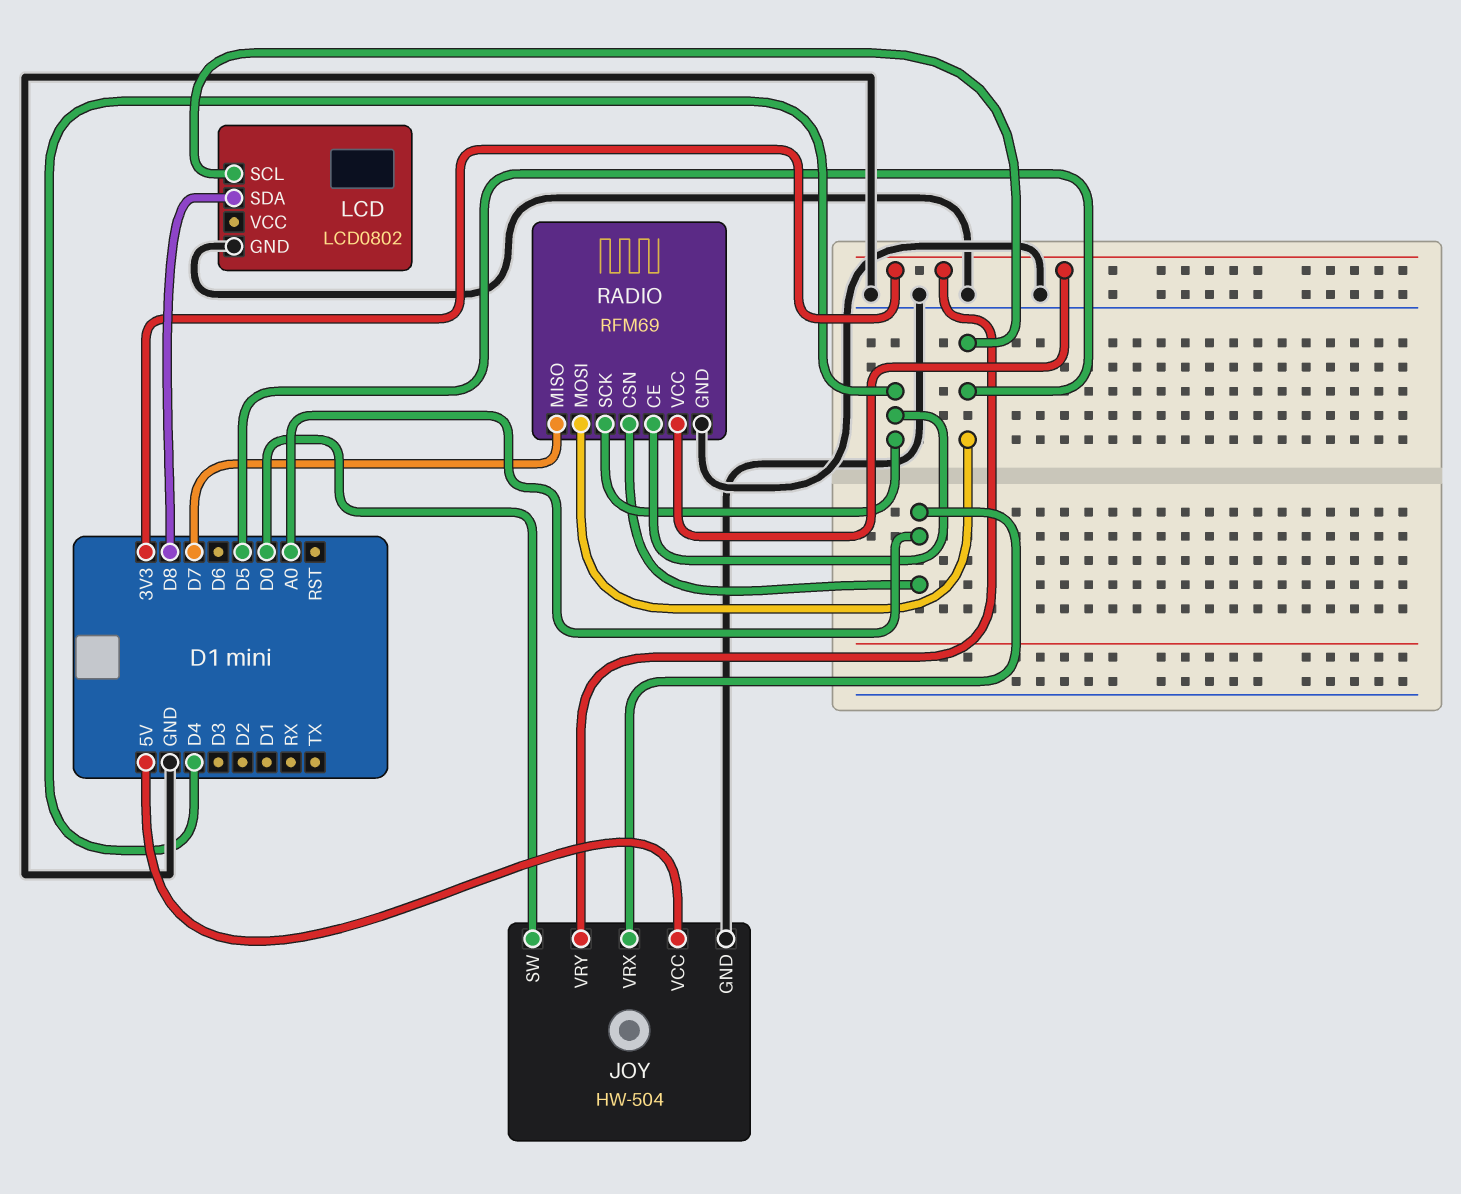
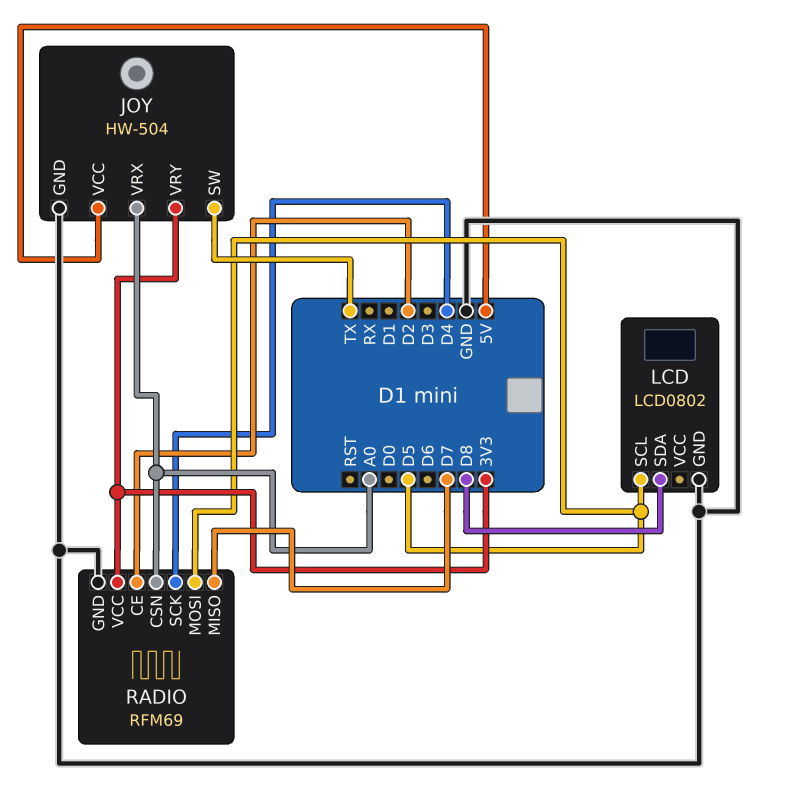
JOY pin SW: D0 -> TX
RADIO pin CE: D4 -> D2

